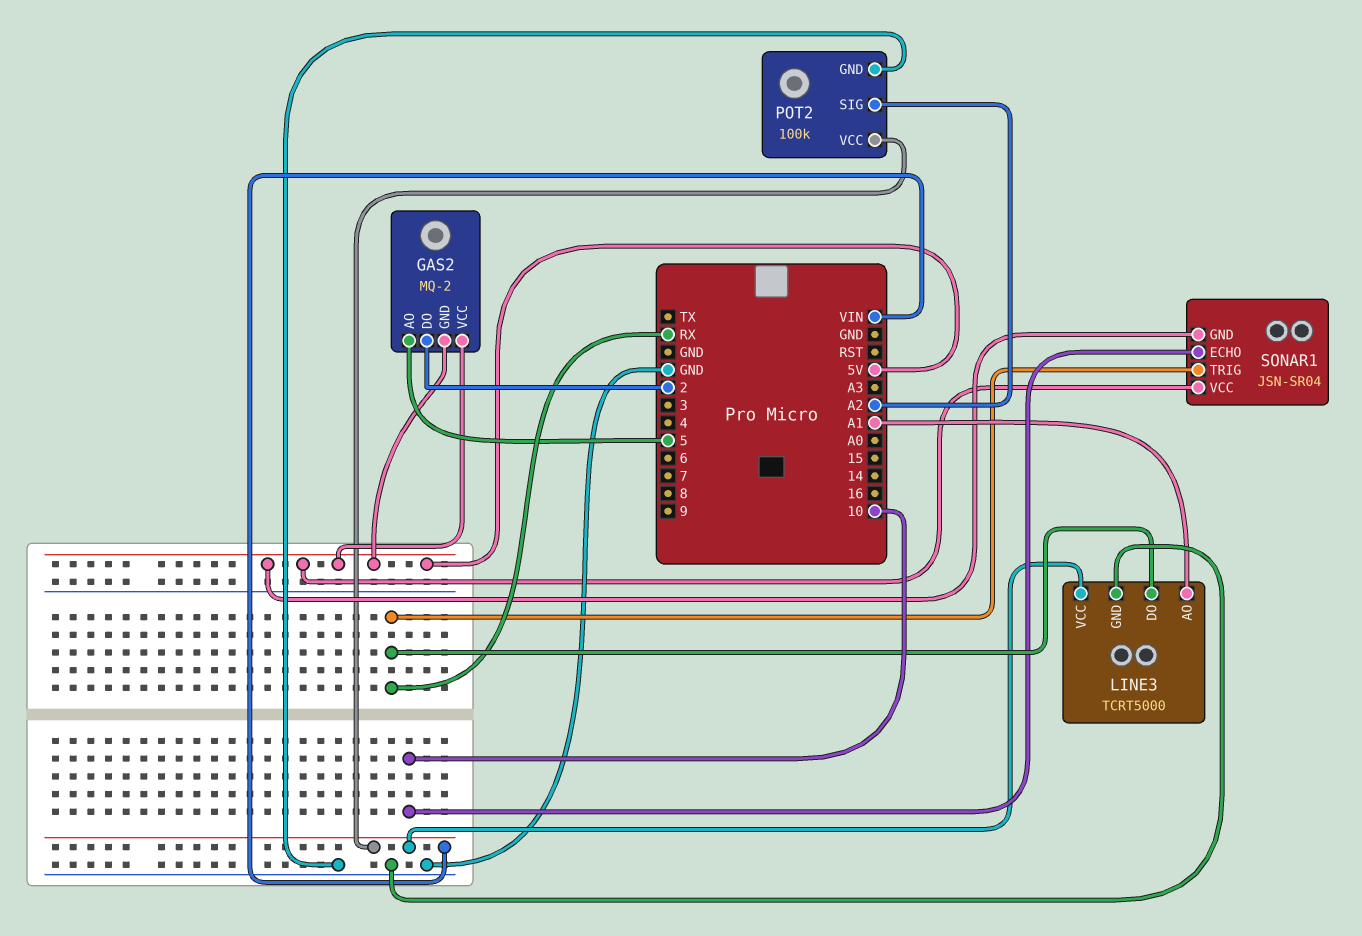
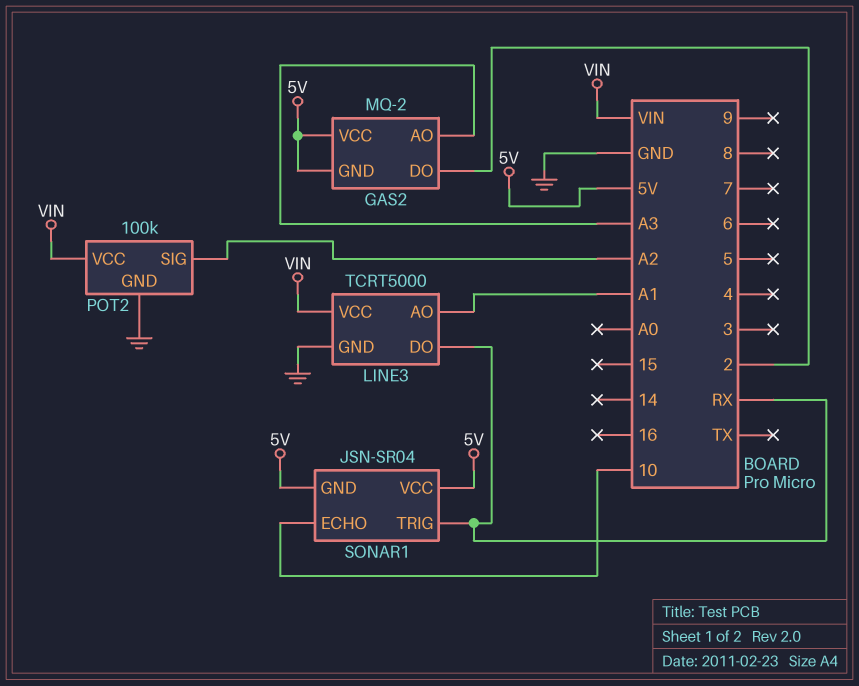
GAS2 pin AO: 5 -> A3

